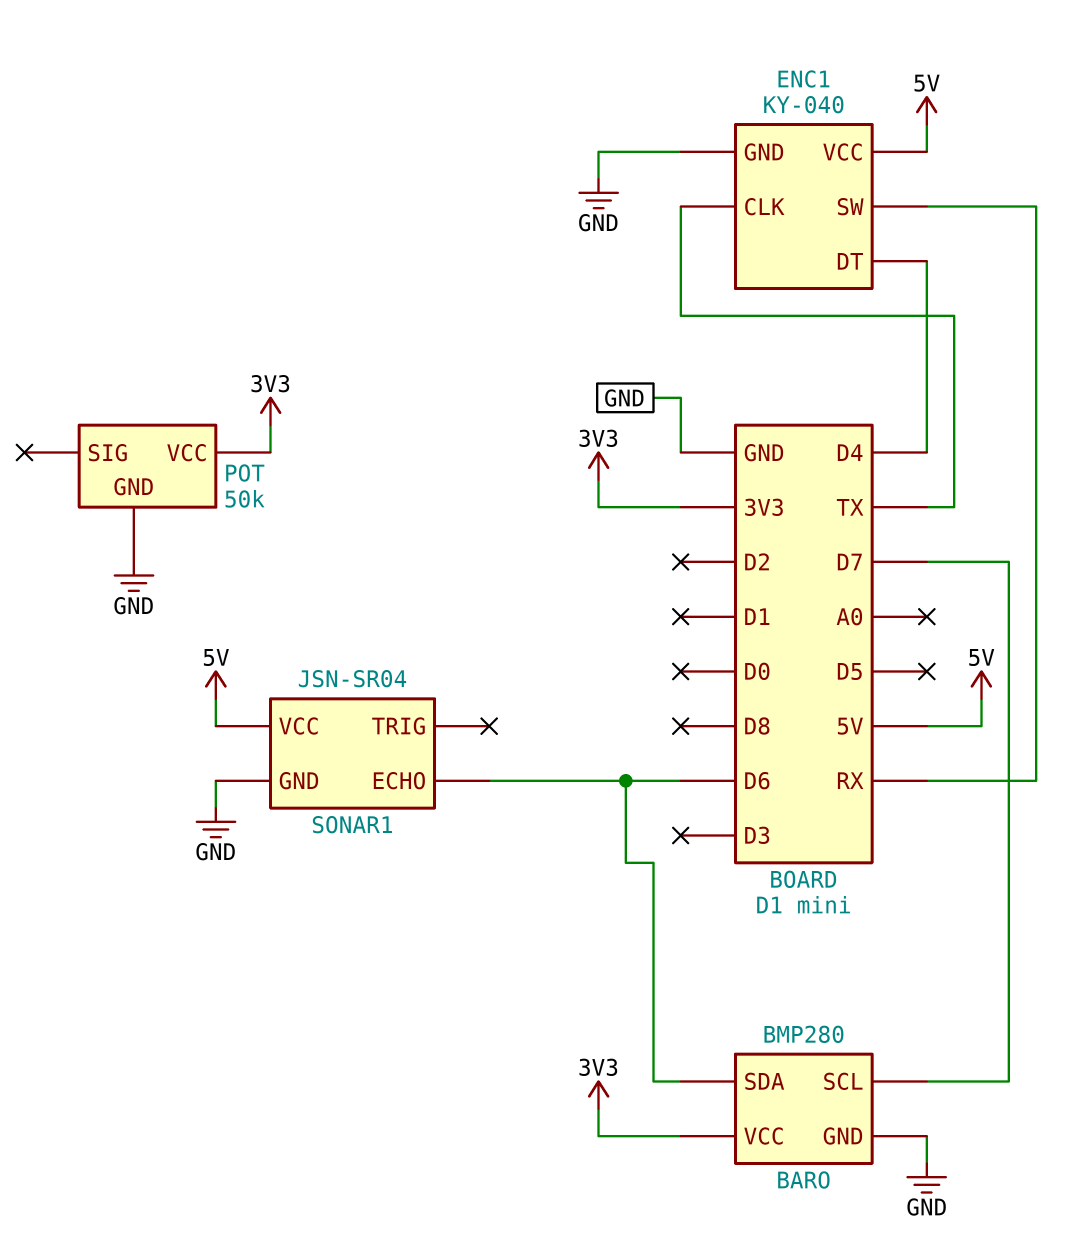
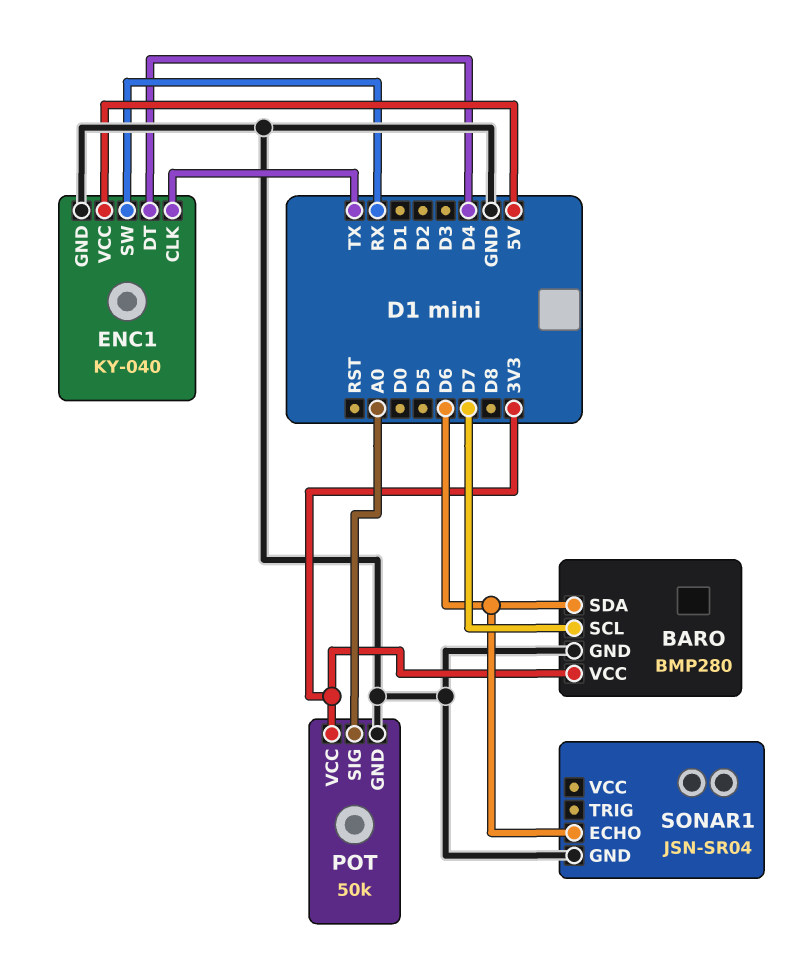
POT pin SIG: none -> A0
SONAR1 pin VCC: 5V -> none

